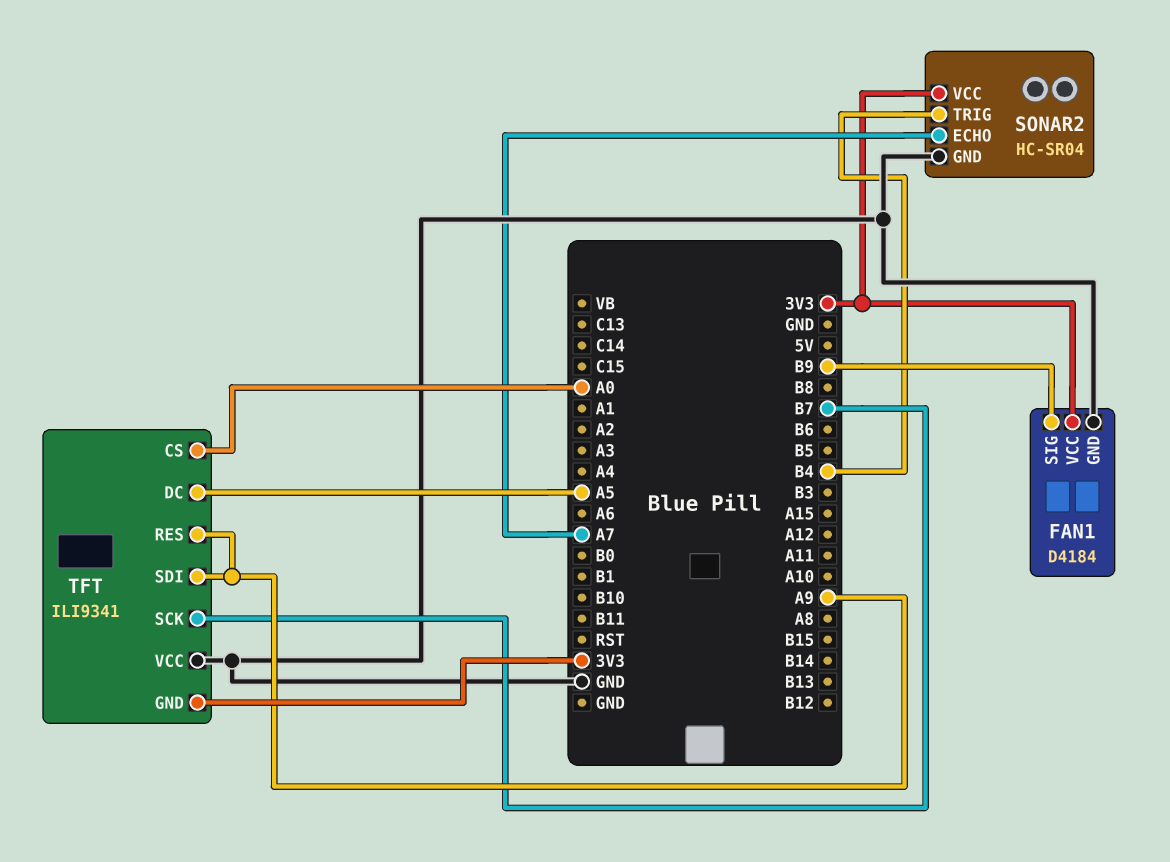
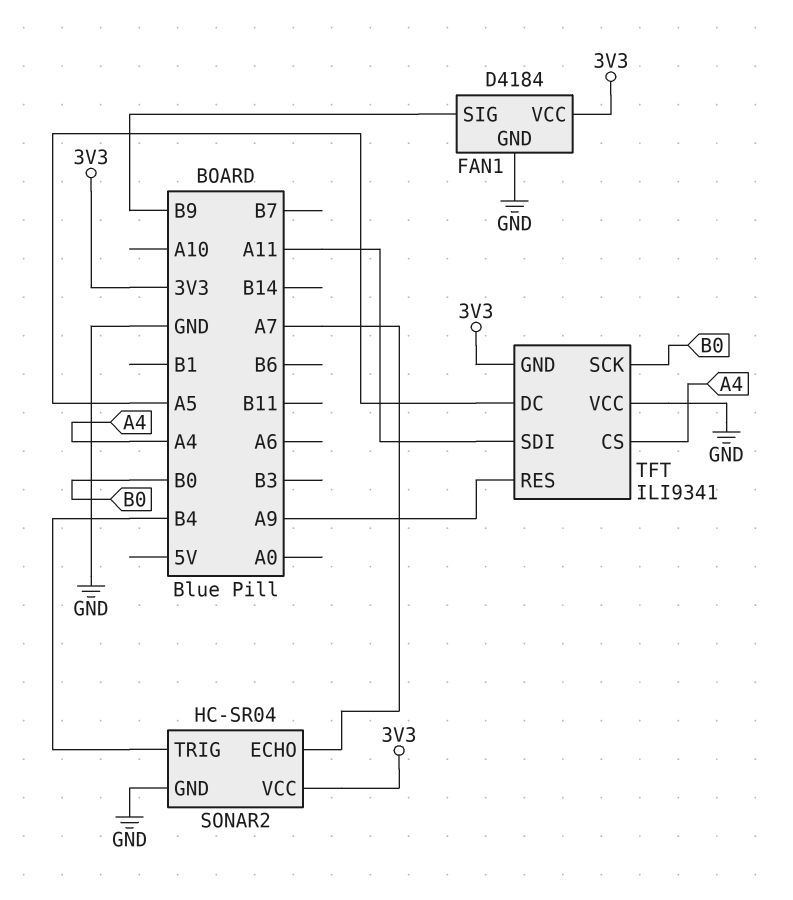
TFT pin CS: A0 -> A4
TFT pin SCK: B7 -> B0
TFT pin SDI: A9 -> A11

